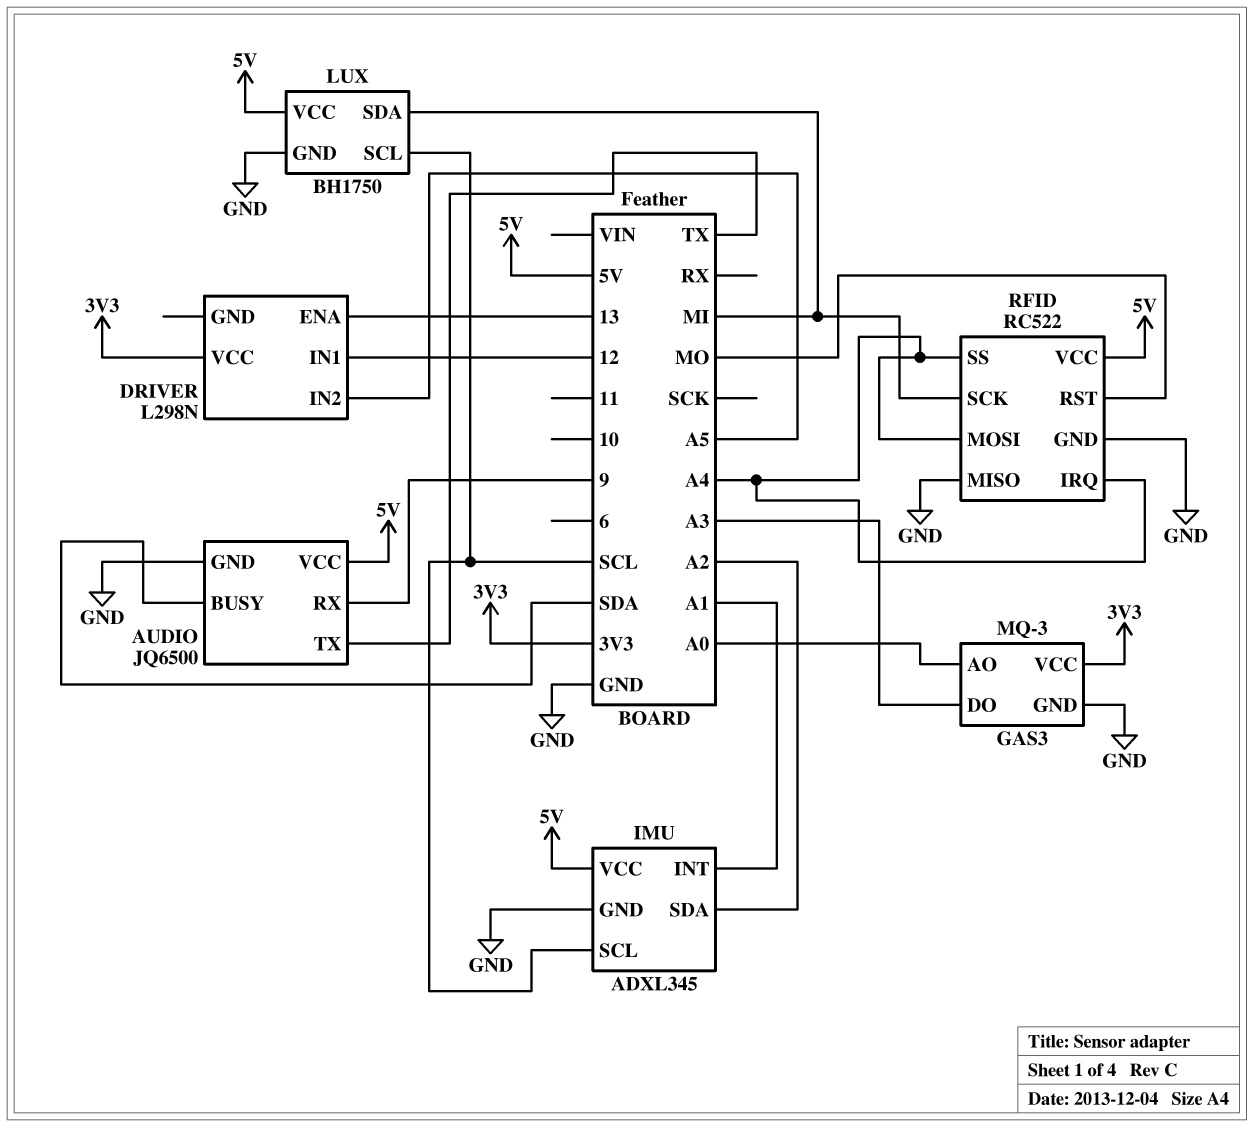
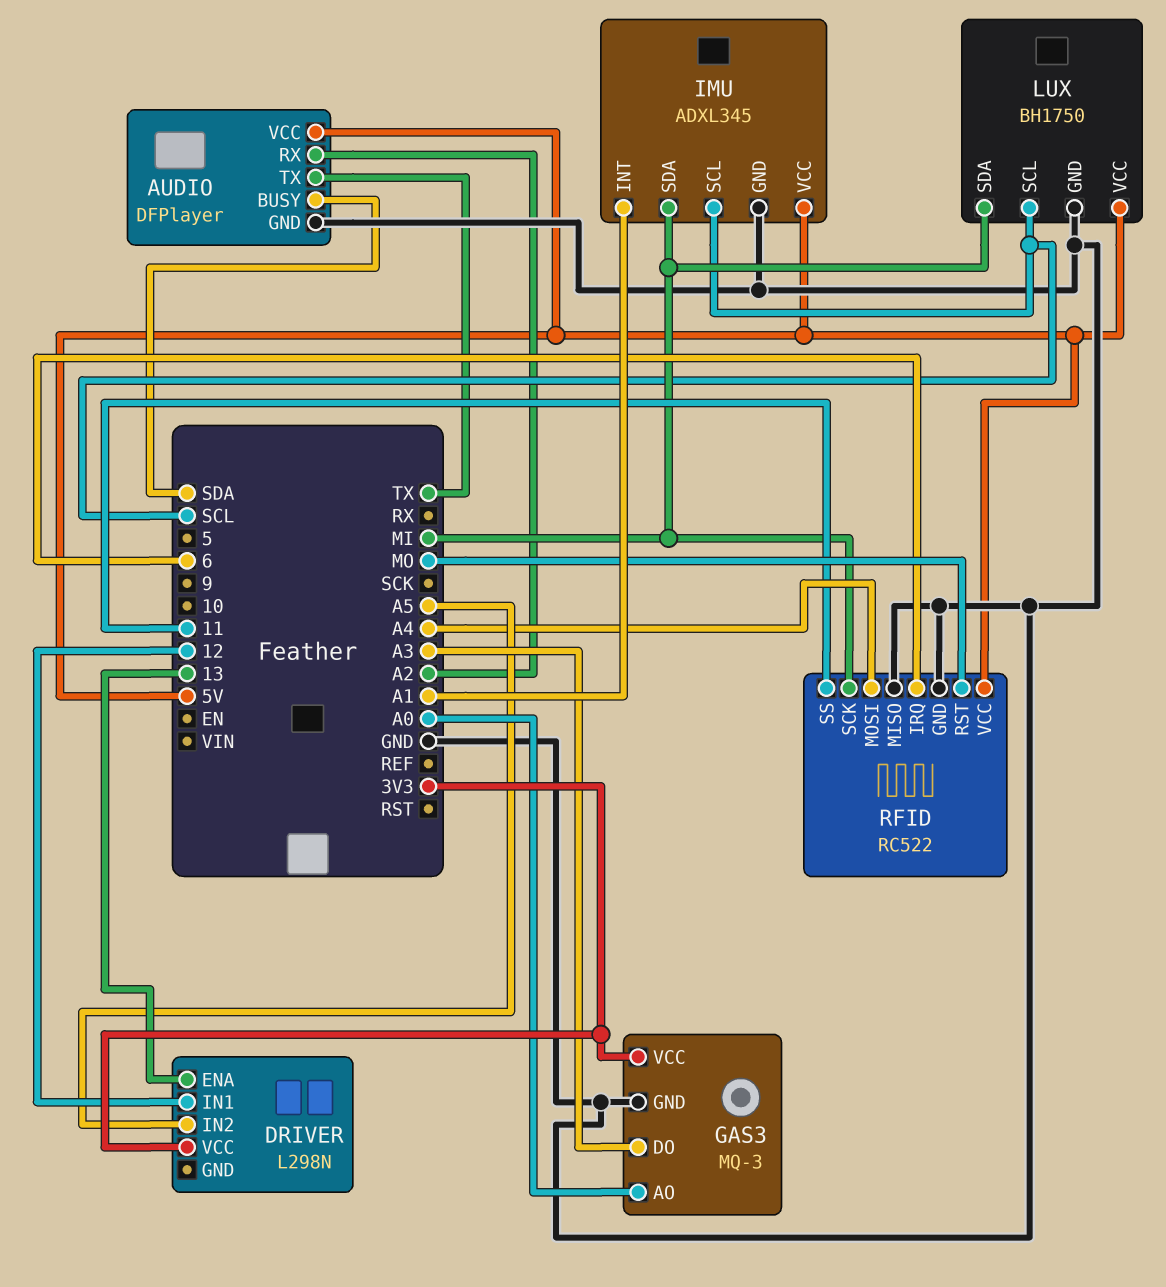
AUDIO: JQ6500 -> DFPlayer
AUDIO pin RX: 9 -> A2
IMU pin SDA: A2 -> MI
RFID pin IRQ: A4 -> 6
RFID pin SS: A4 -> 11

